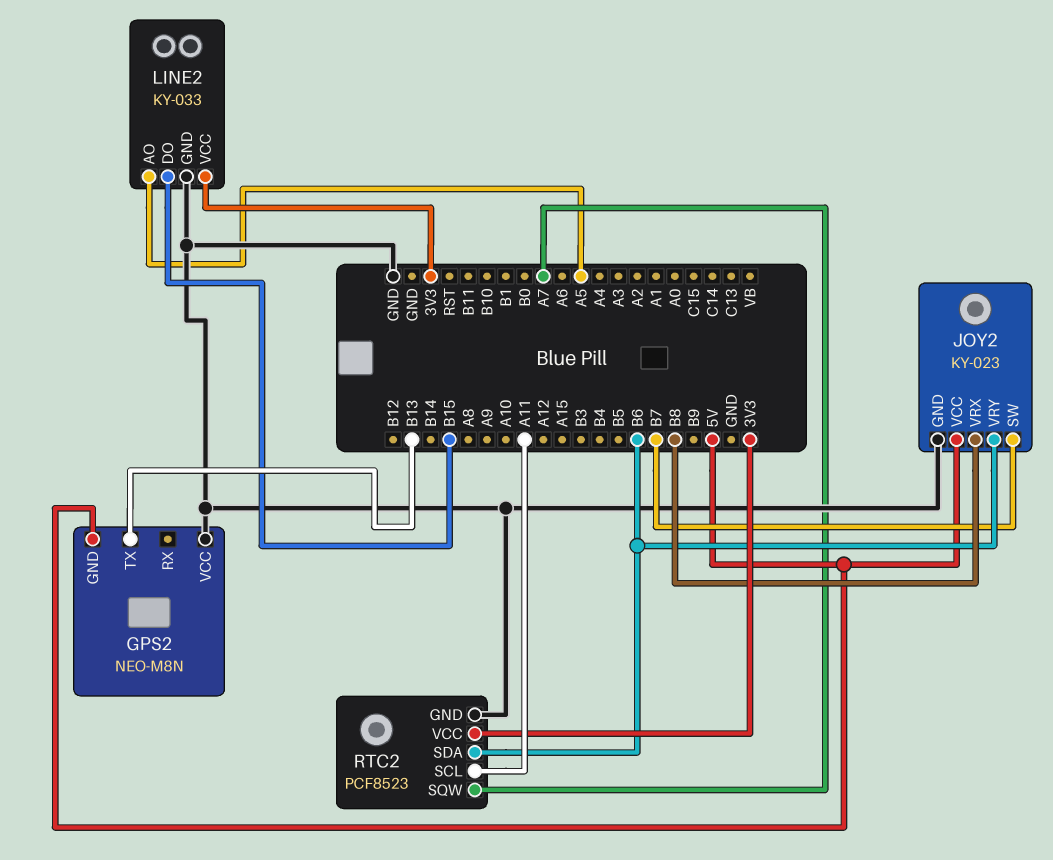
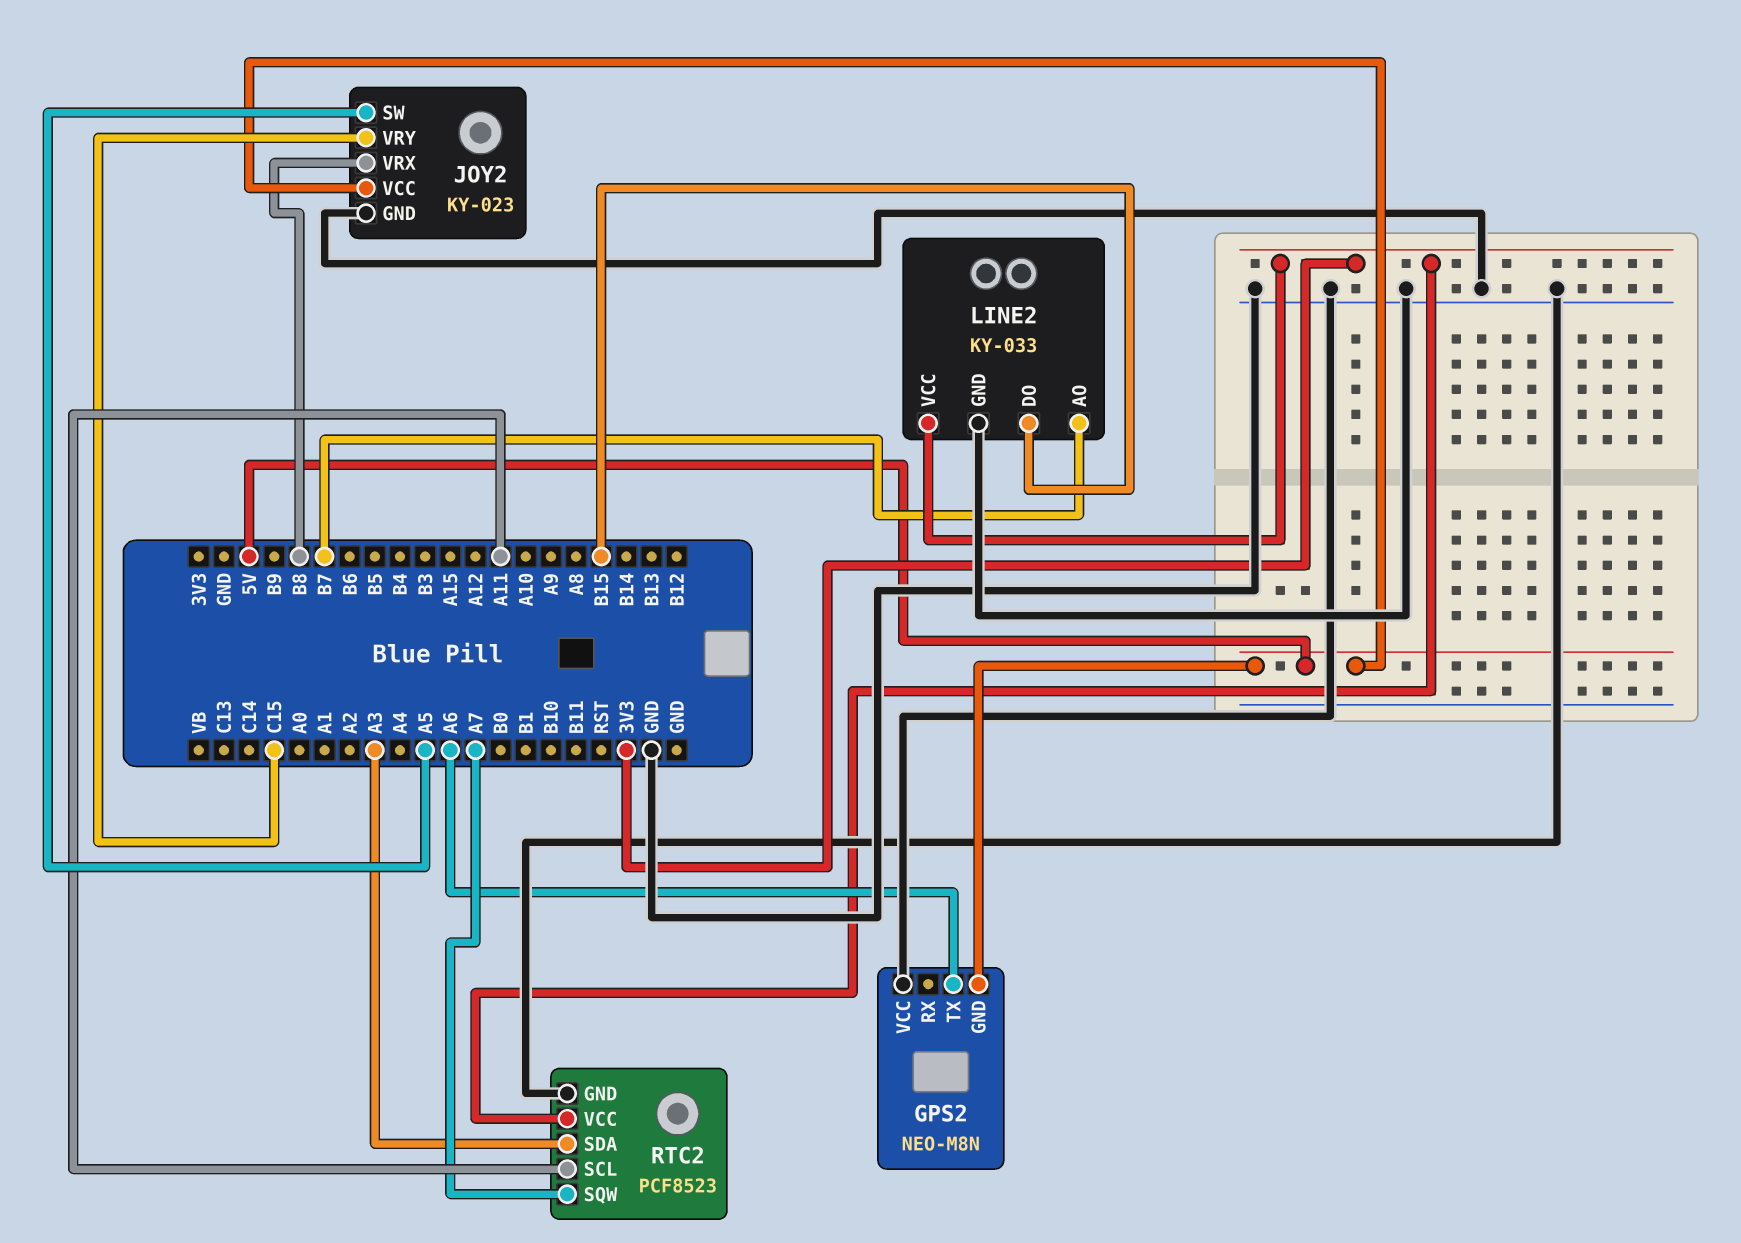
GPS2 pin TX: B13 -> A6
JOY2 pin SW: B7 -> A5
JOY2 pin VRY: B6 -> C15
LINE2 pin AO: A5 -> B7
RTC2 pin SDA: B6 -> A3

